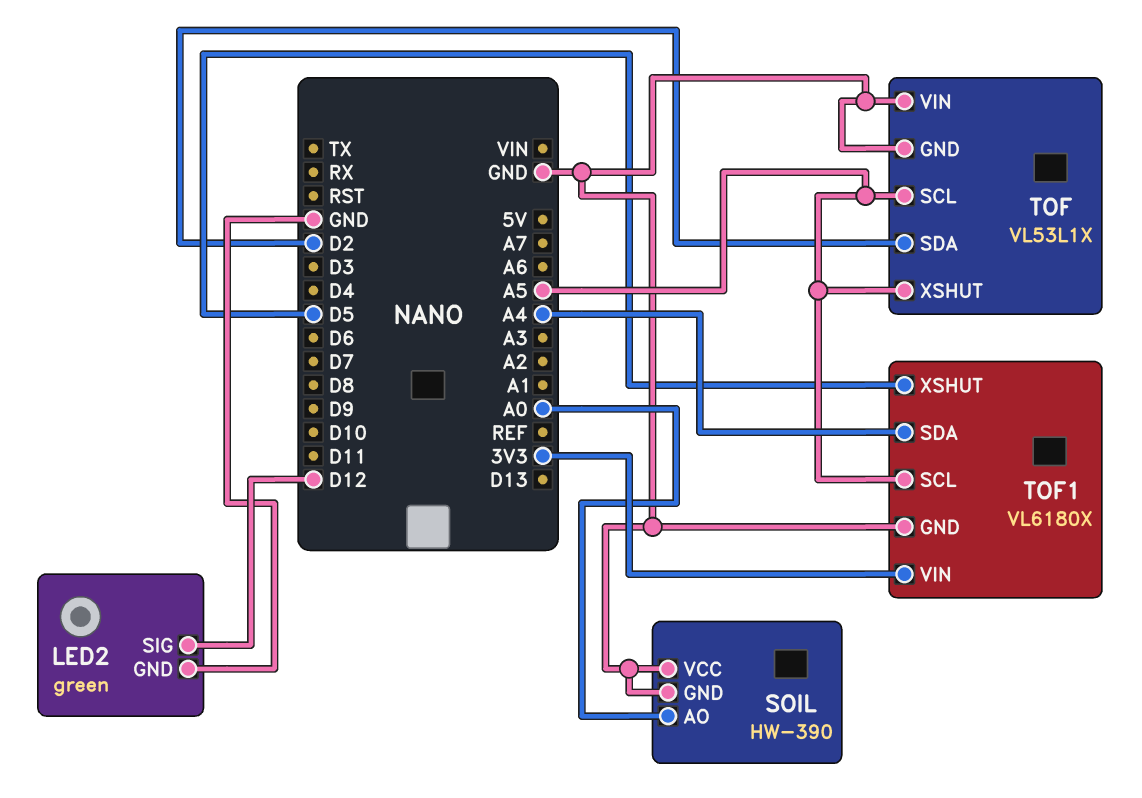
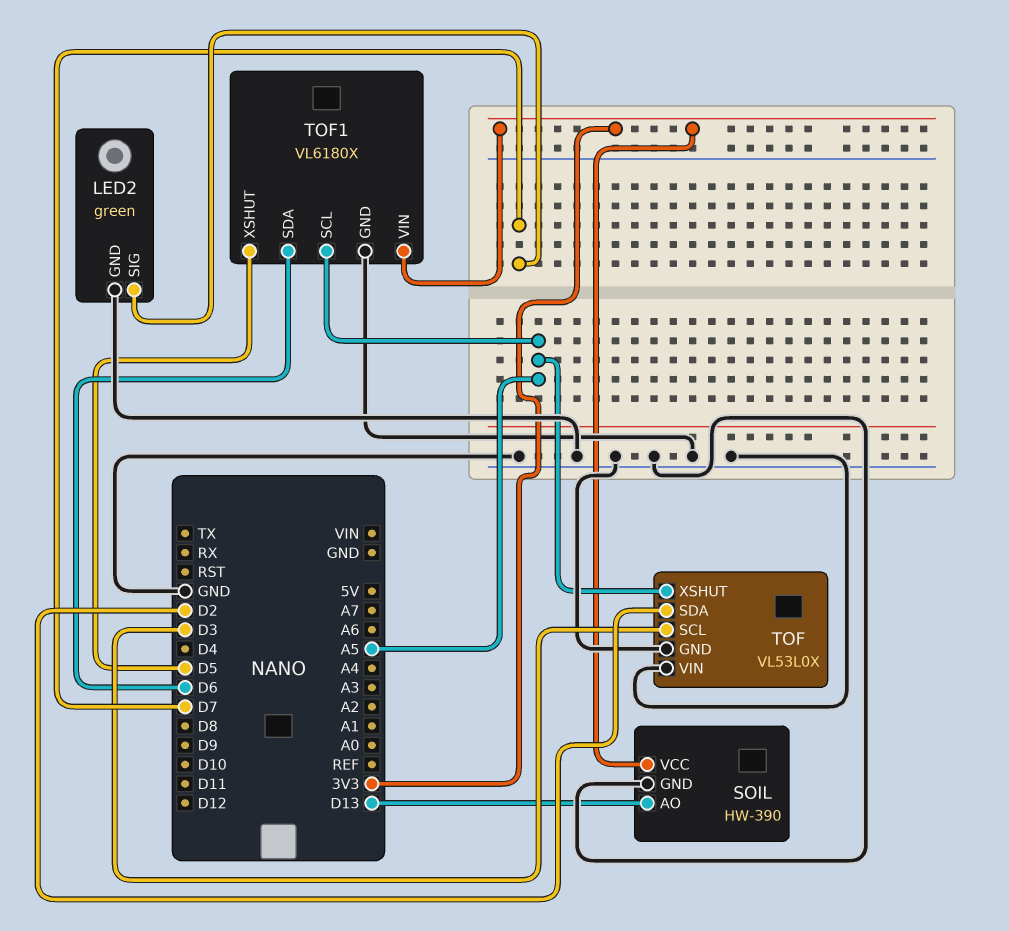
LED2 pin SIG: D12 -> D7
SOIL pin AO: A0 -> D13
SOIL pin VCC: GND -> 3V3
TOF: VL53L1X -> VL53L0X
TOF pin SCL: A5 -> D3
TOF1 pin SDA: A4 -> D6

